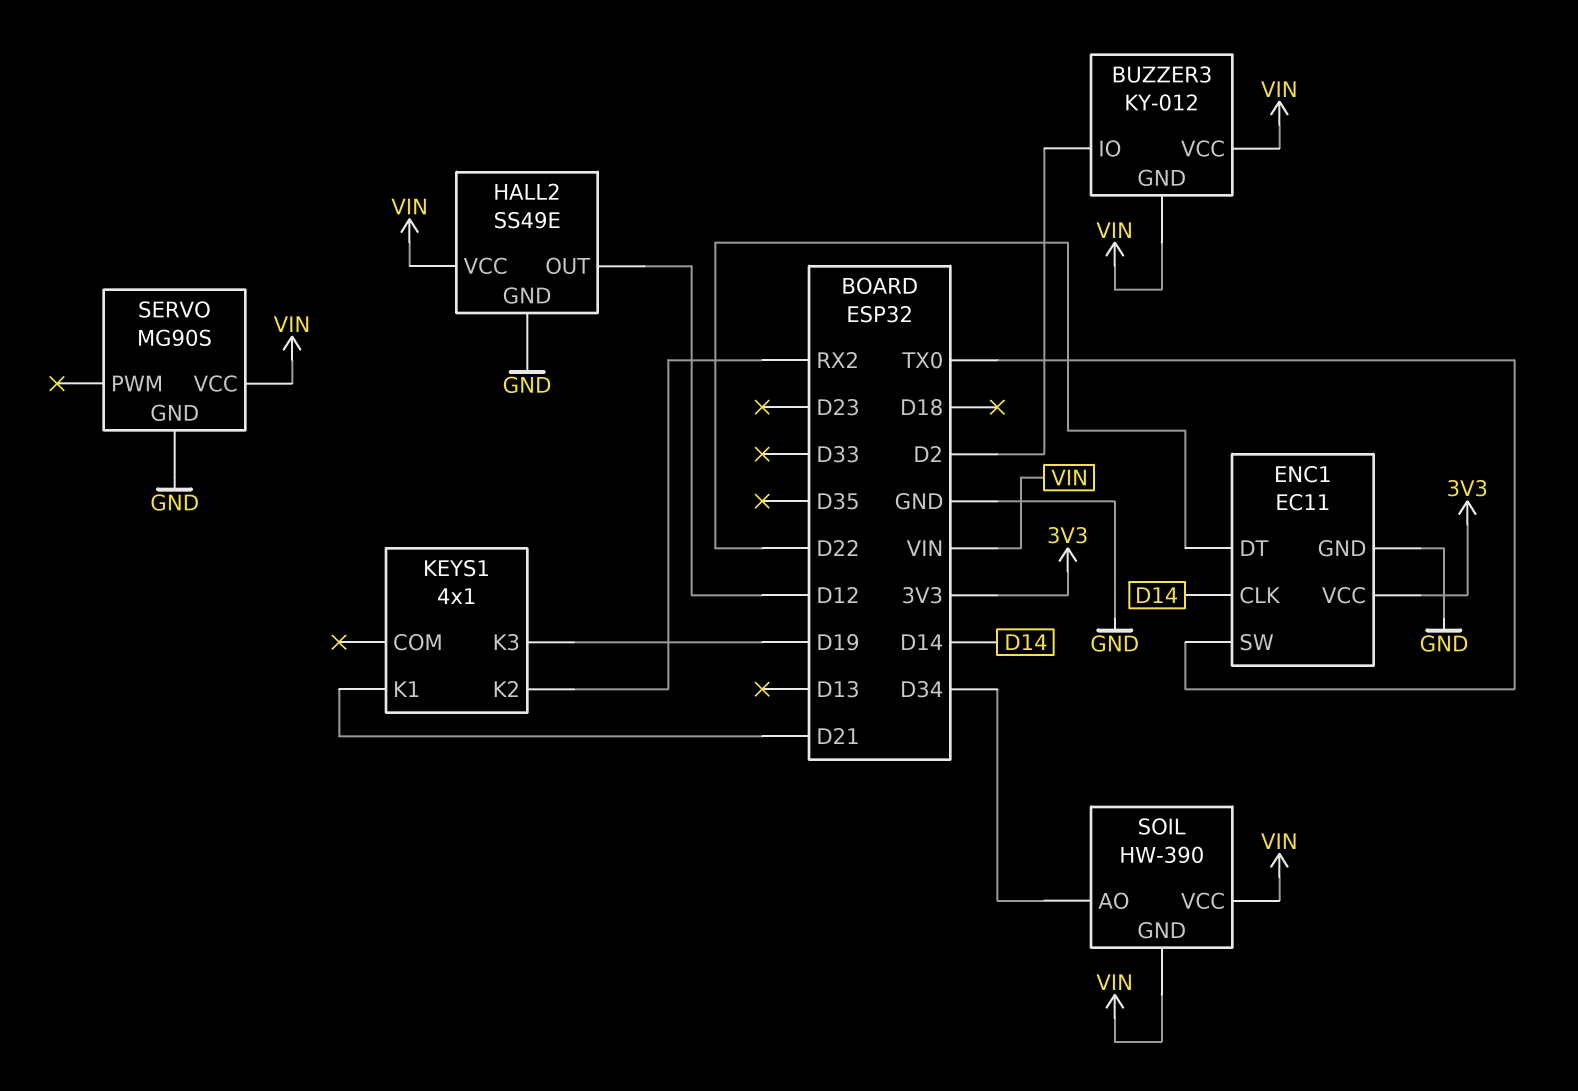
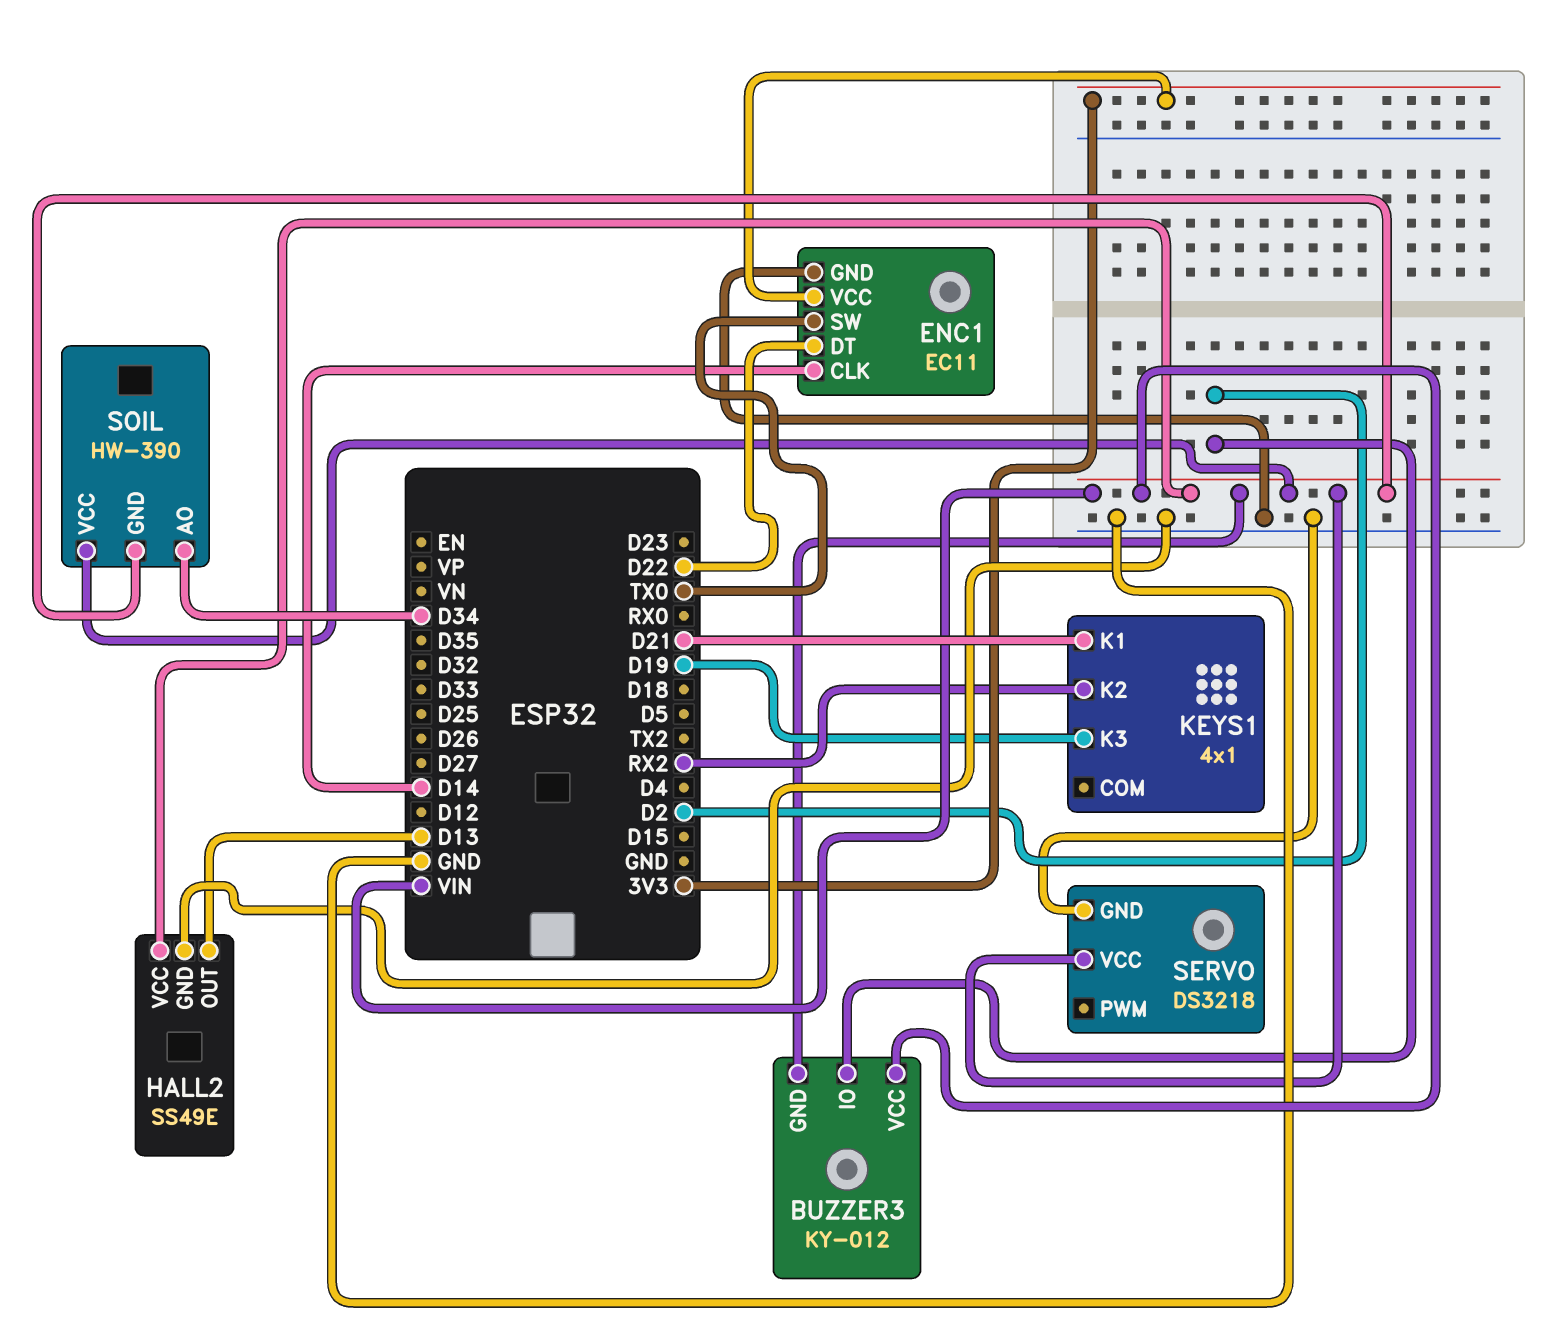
HALL2 pin OUT: D12 -> D13
SERVO: MG90S -> DS3218

